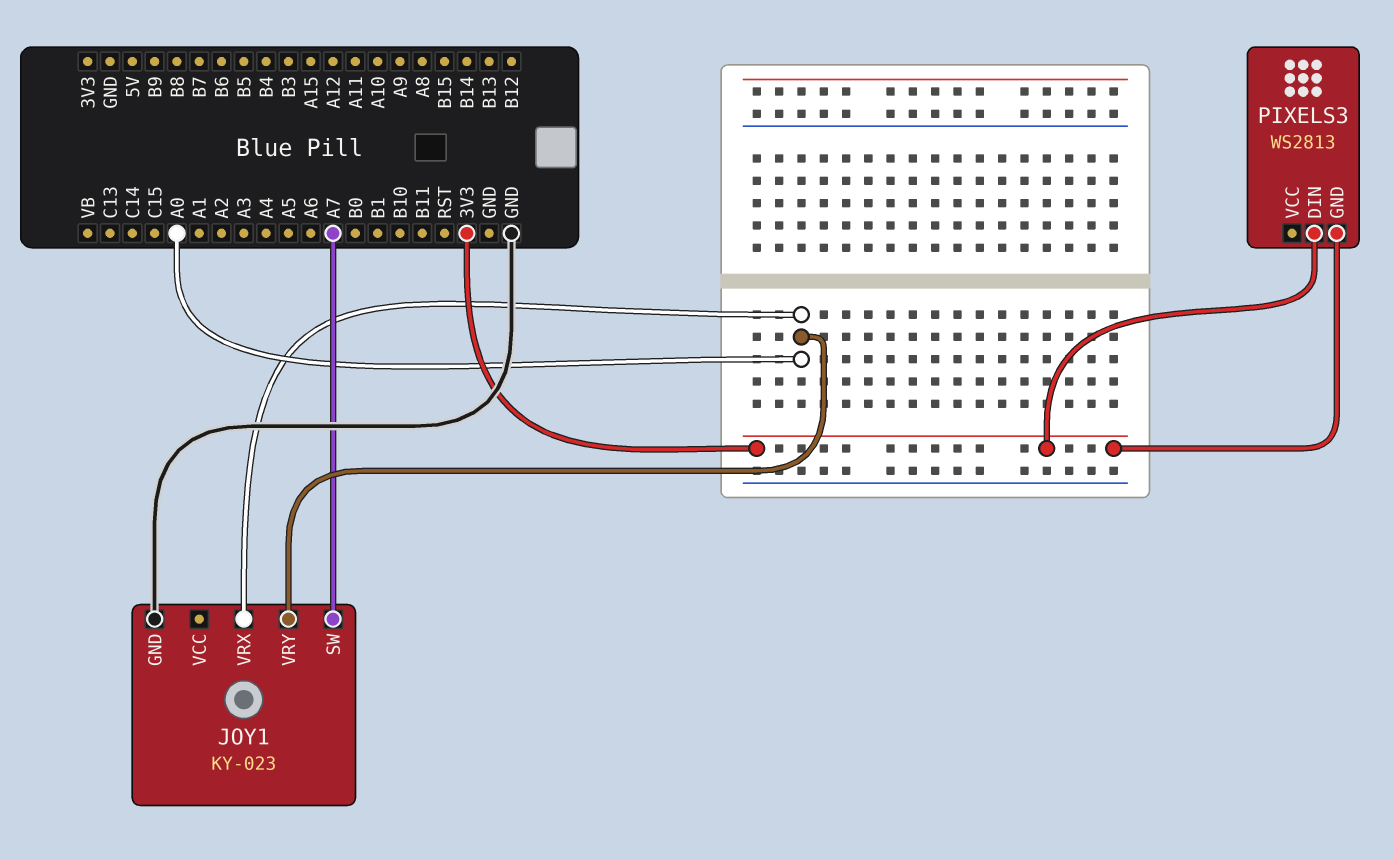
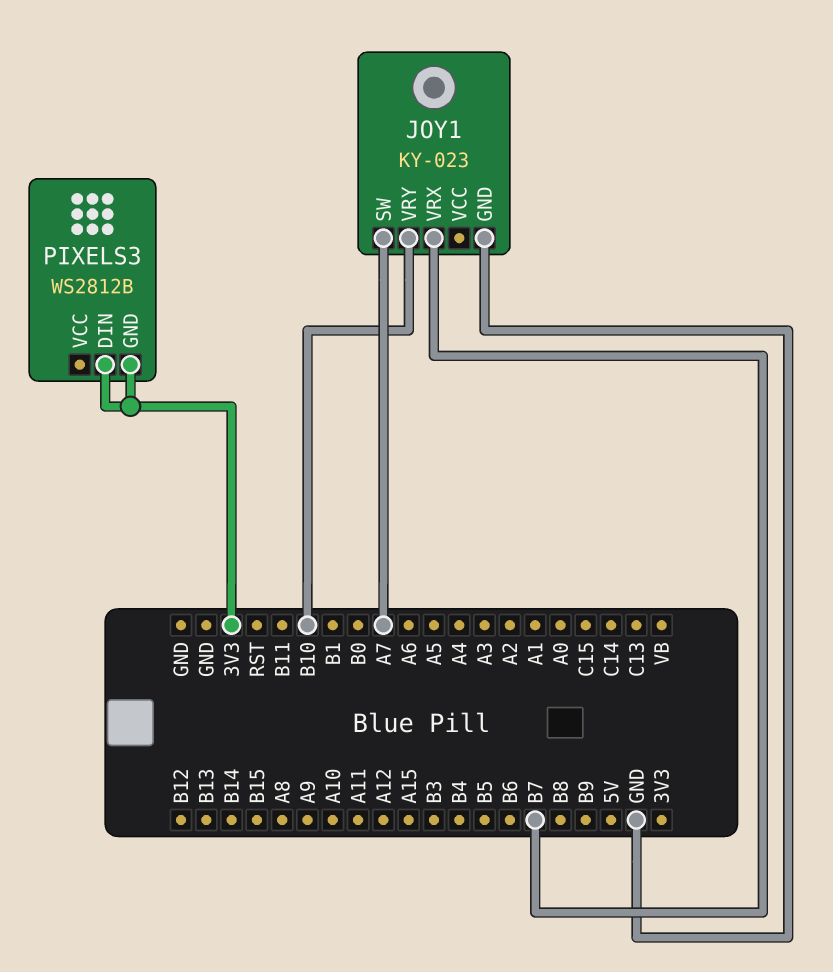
JOY1 pin VRX: A0 -> B7
JOY1 pin VRY: A0 -> B10
PIXELS3: WS2813 -> WS2812B

